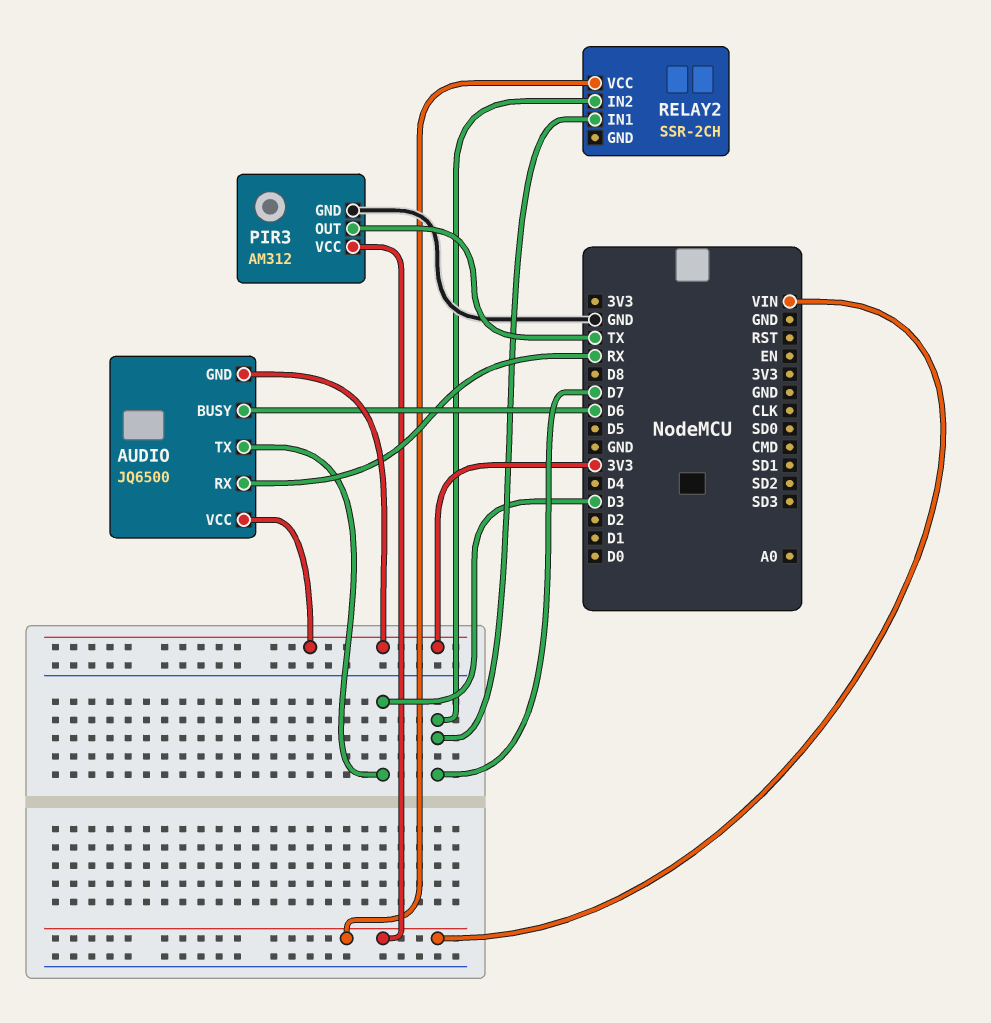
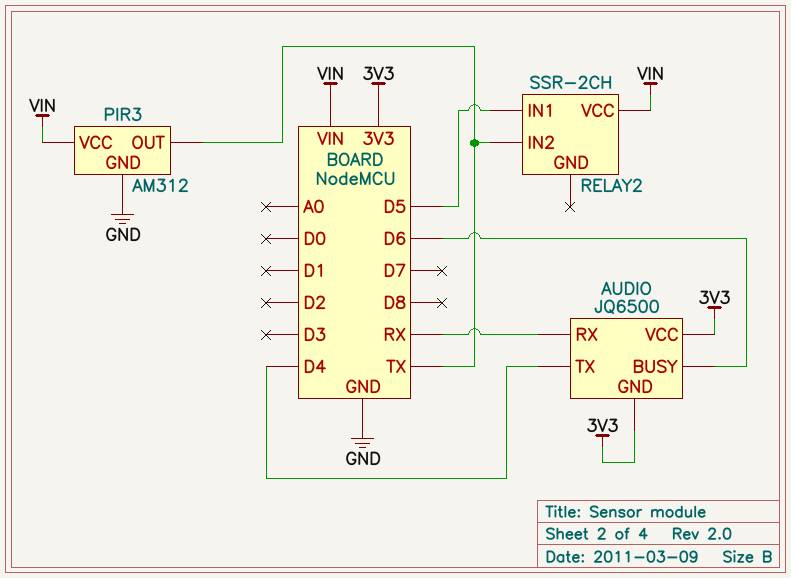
AUDIO pin TX: D3 -> D4
RELAY2 pin IN1: D7 -> D5
RELAY2 pin IN2: D7 -> TX

